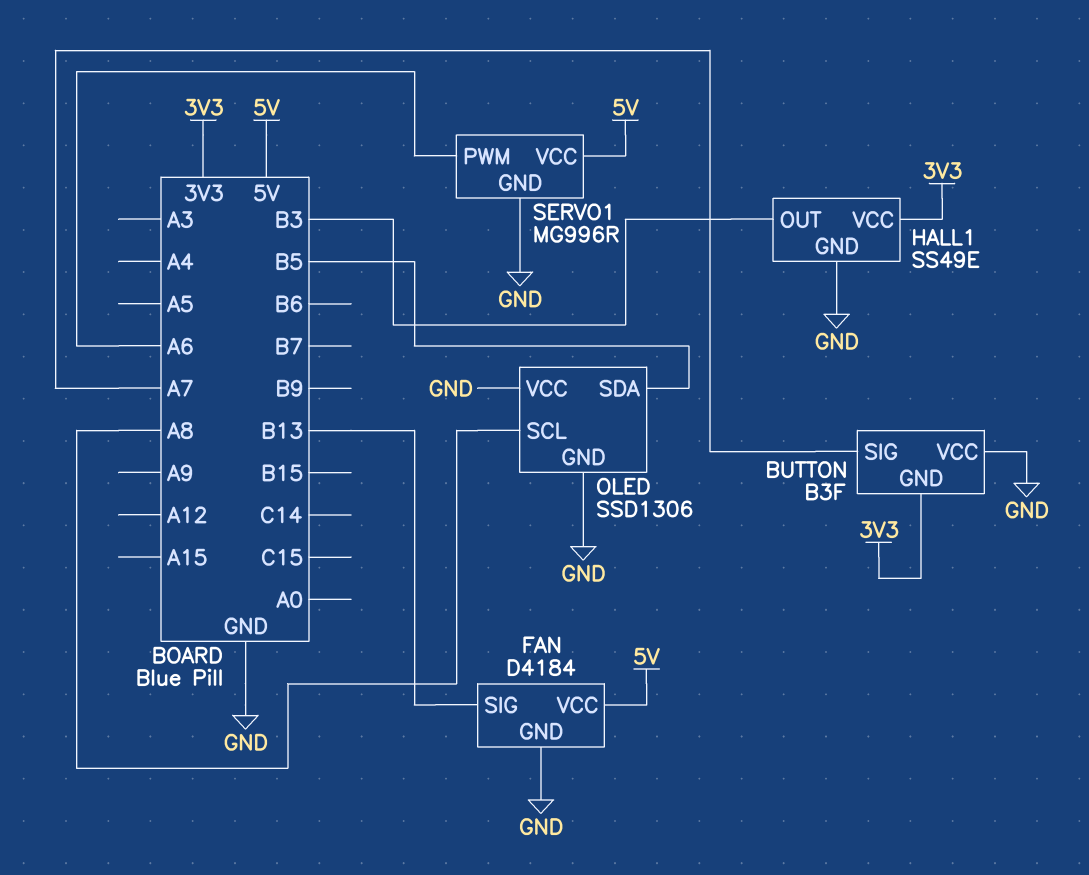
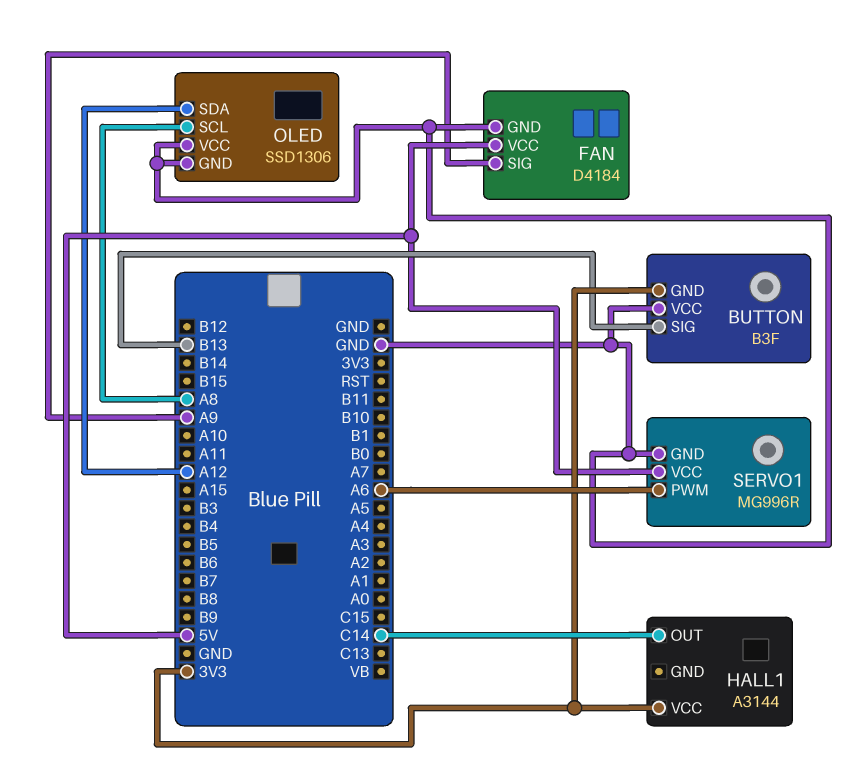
BUTTON pin SIG: A7 -> B13
FAN pin SIG: B13 -> A9
HALL1: SS49E -> A3144
HALL1 pin GND: GND -> none
HALL1 pin OUT: B3 -> C14
OLED pin SDA: B5 -> A12

